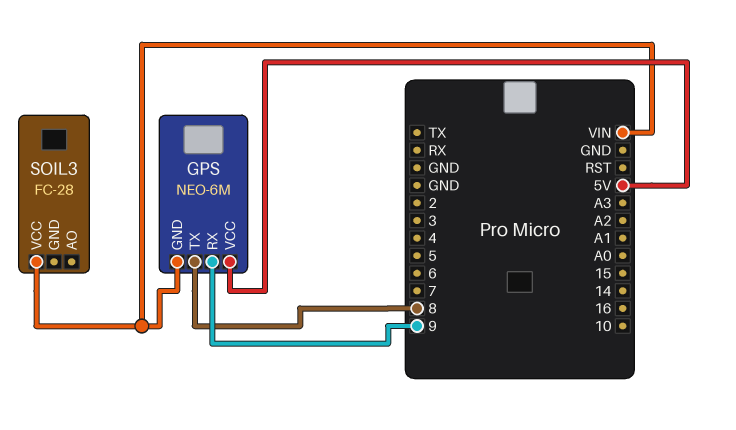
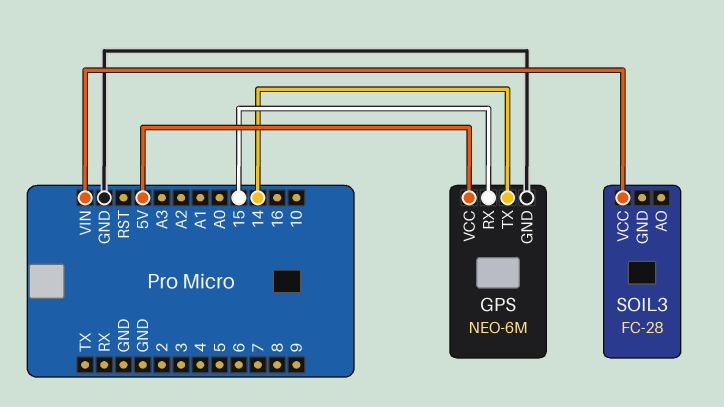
GPS pin GND: VIN -> GND
GPS pin RX: 9 -> 15
GPS pin TX: 8 -> 14

